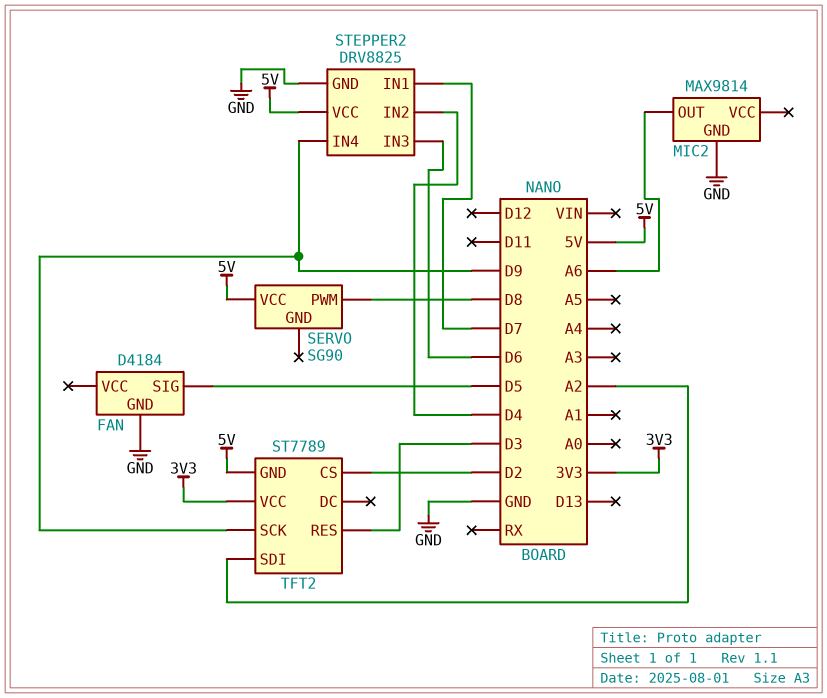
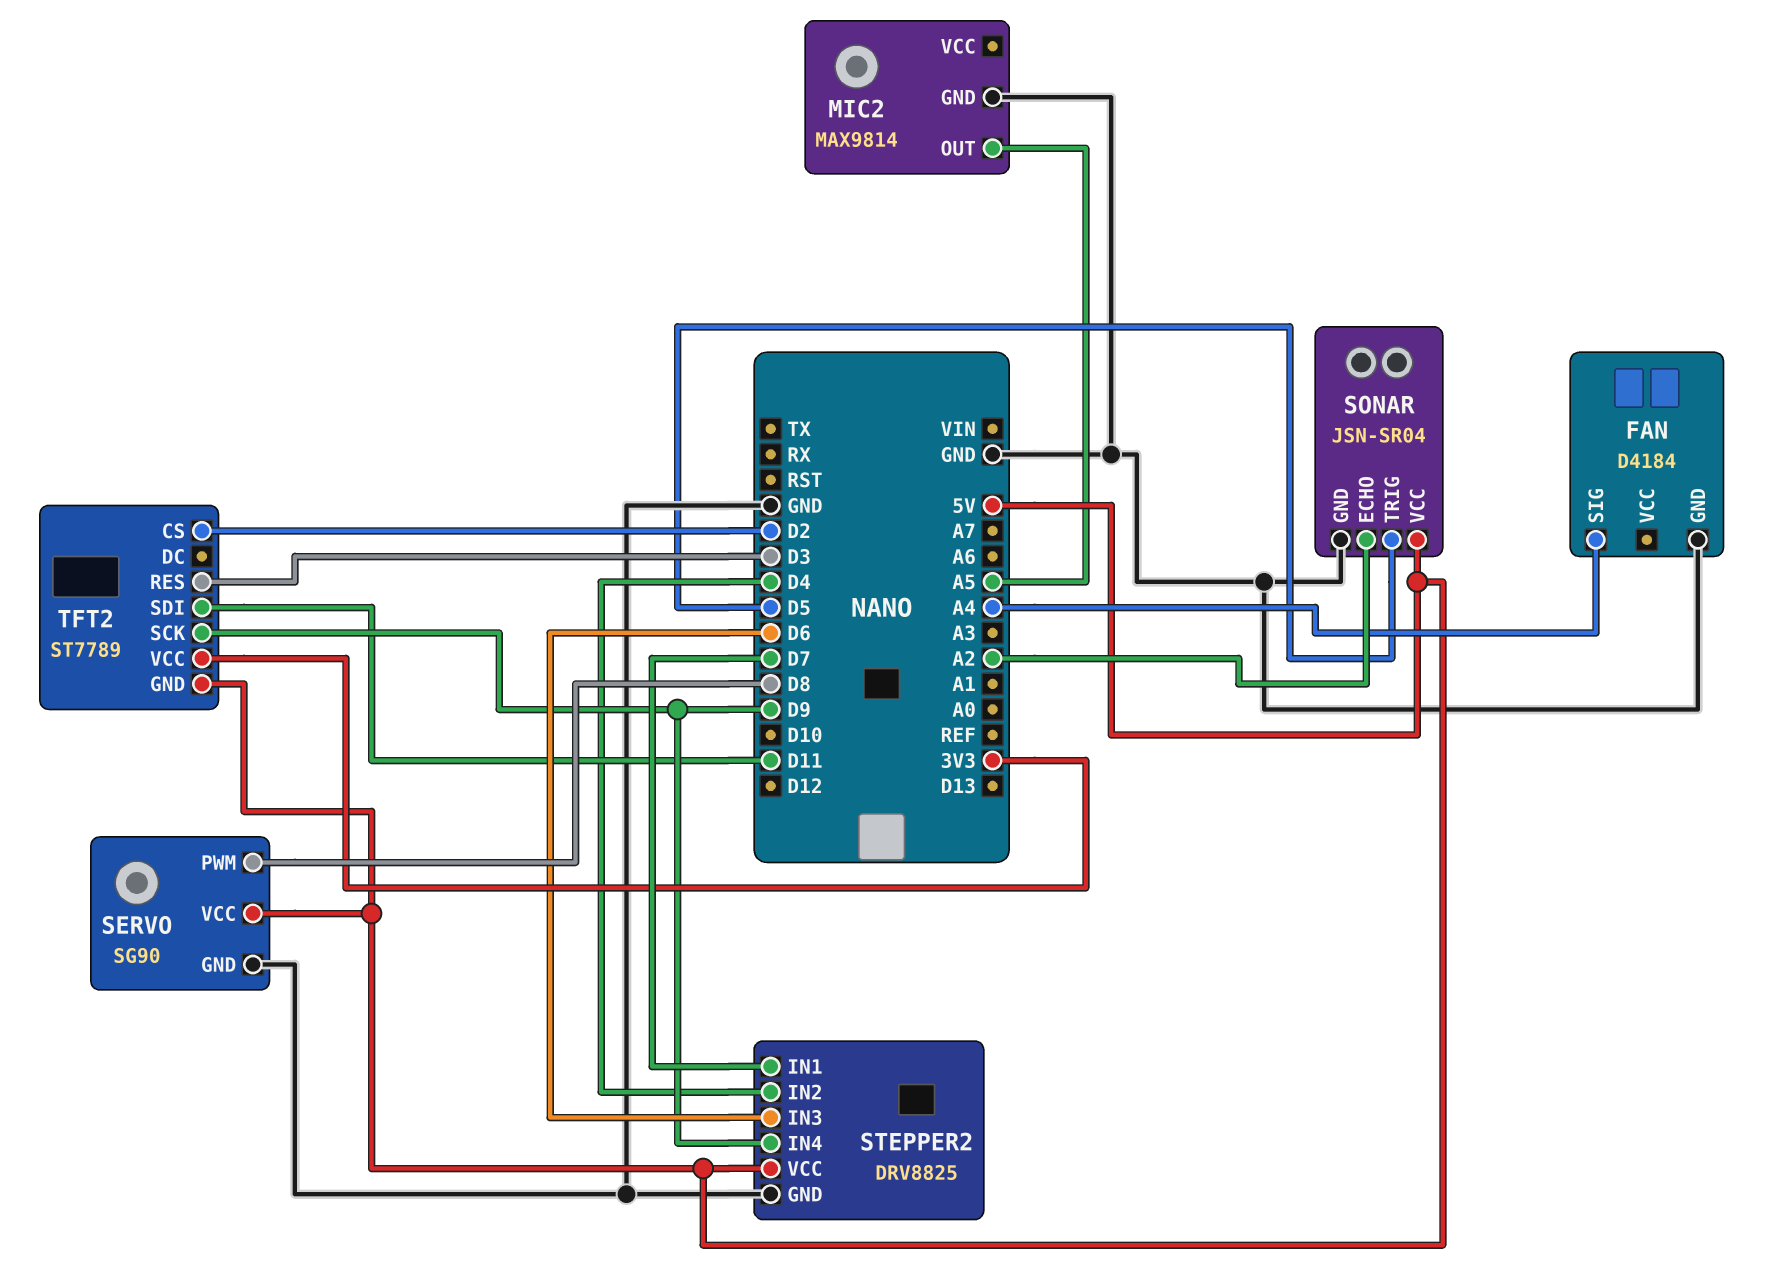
FAN pin SIG: D5 -> A4
MIC2 pin OUT: A6 -> A5
SERVO pin GND: none -> GND
SONAR: none -> JSN-SR04
SONAR pin ECHO: none -> A2
SONAR pin GND: none -> GND
SONAR pin TRIG: none -> D5
SONAR pin VCC: none -> 5V
TFT2 pin SDI: A2 -> D11

